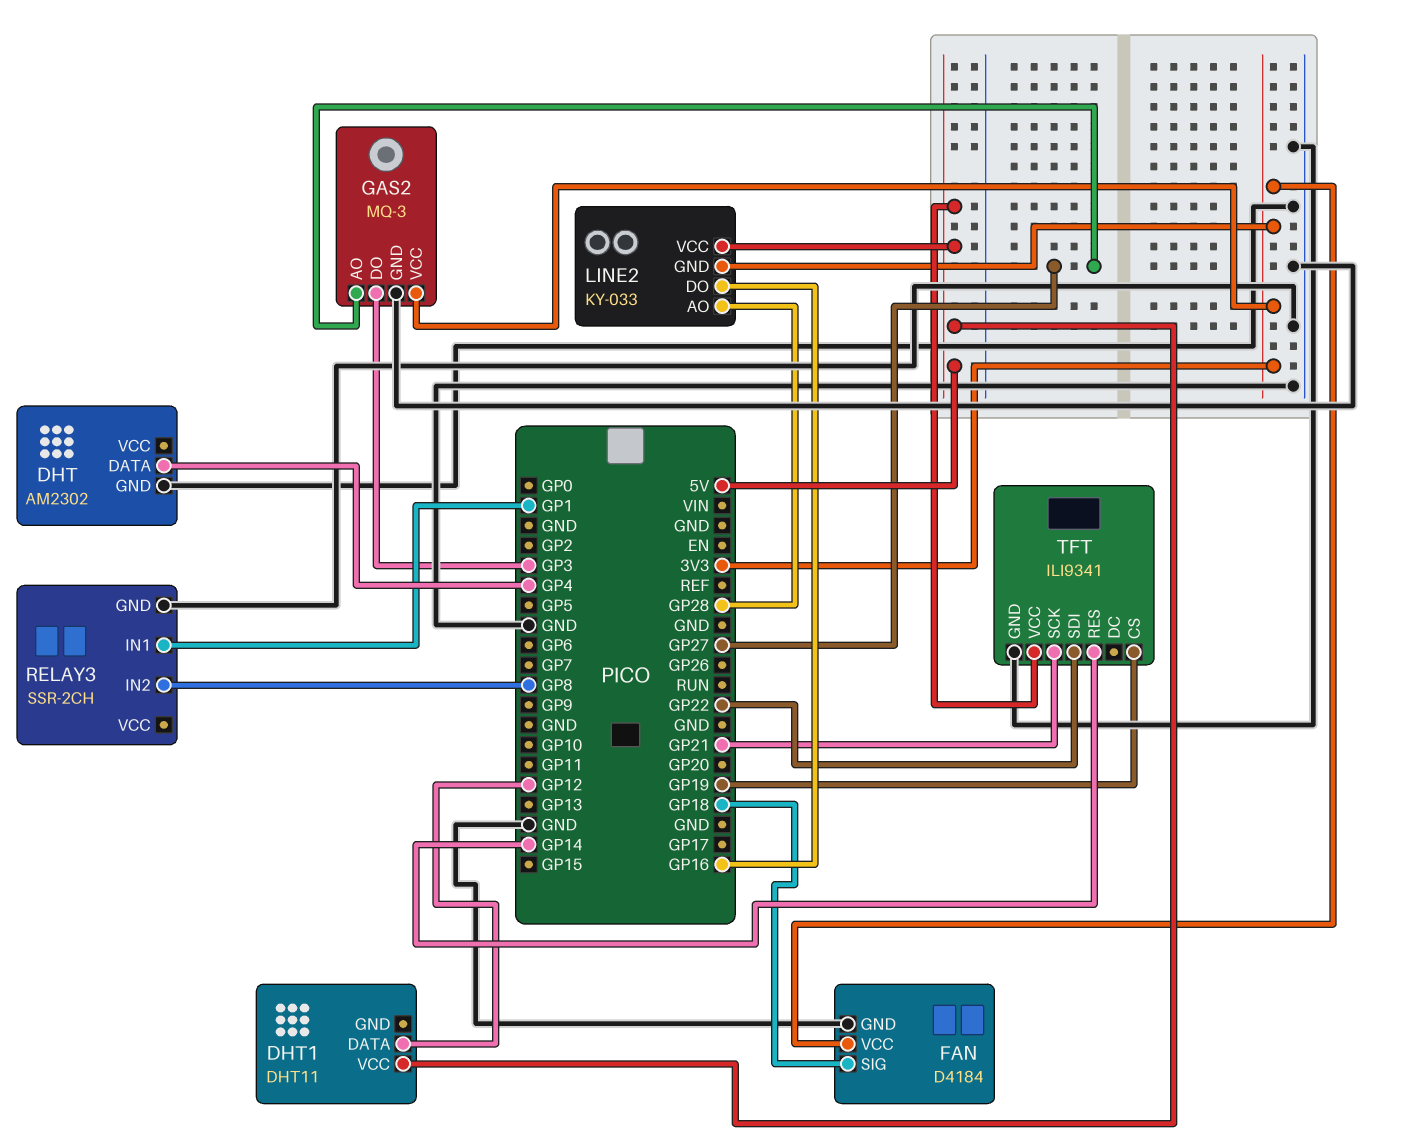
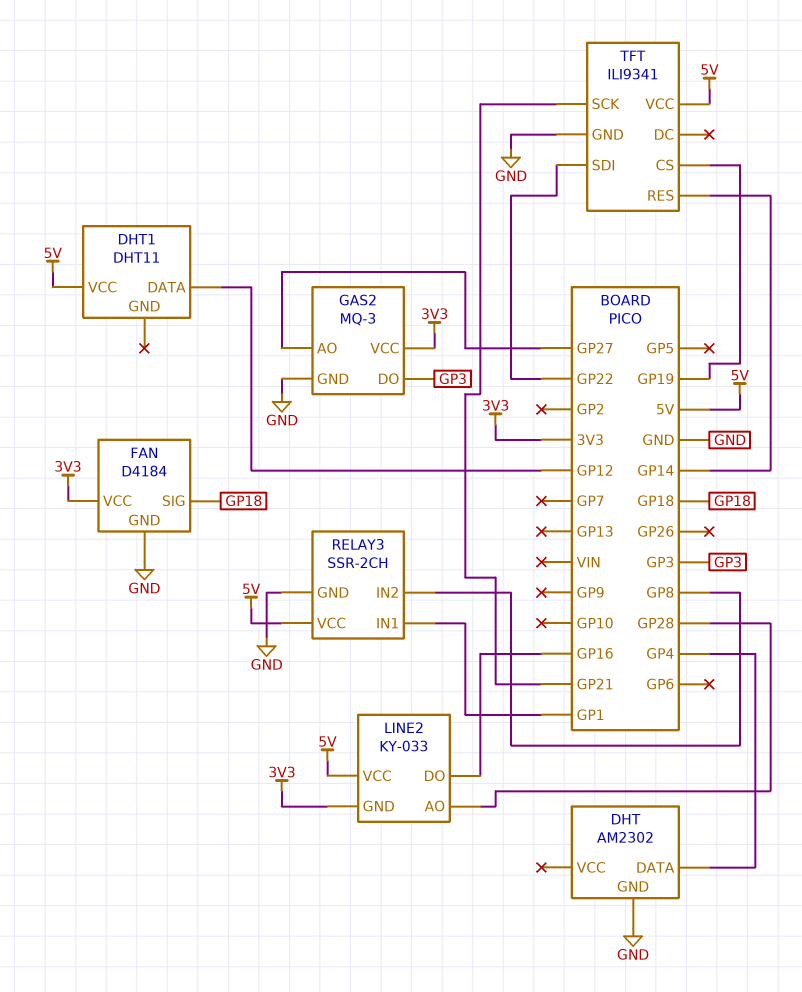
RELAY3 pin VCC: none -> 5V

